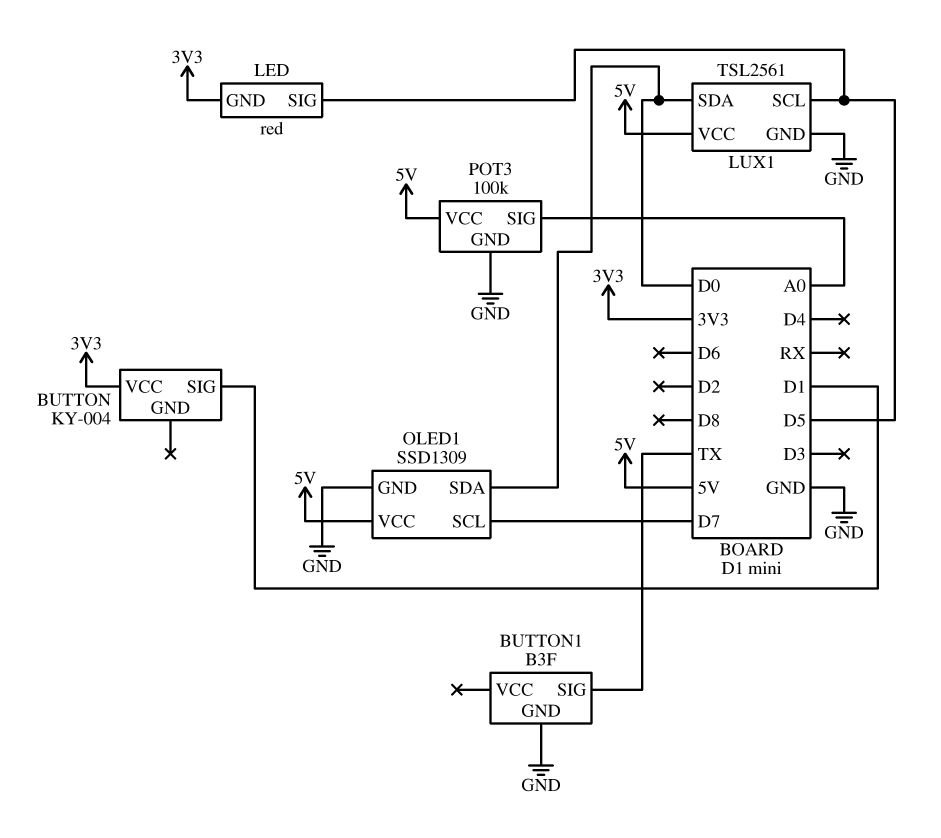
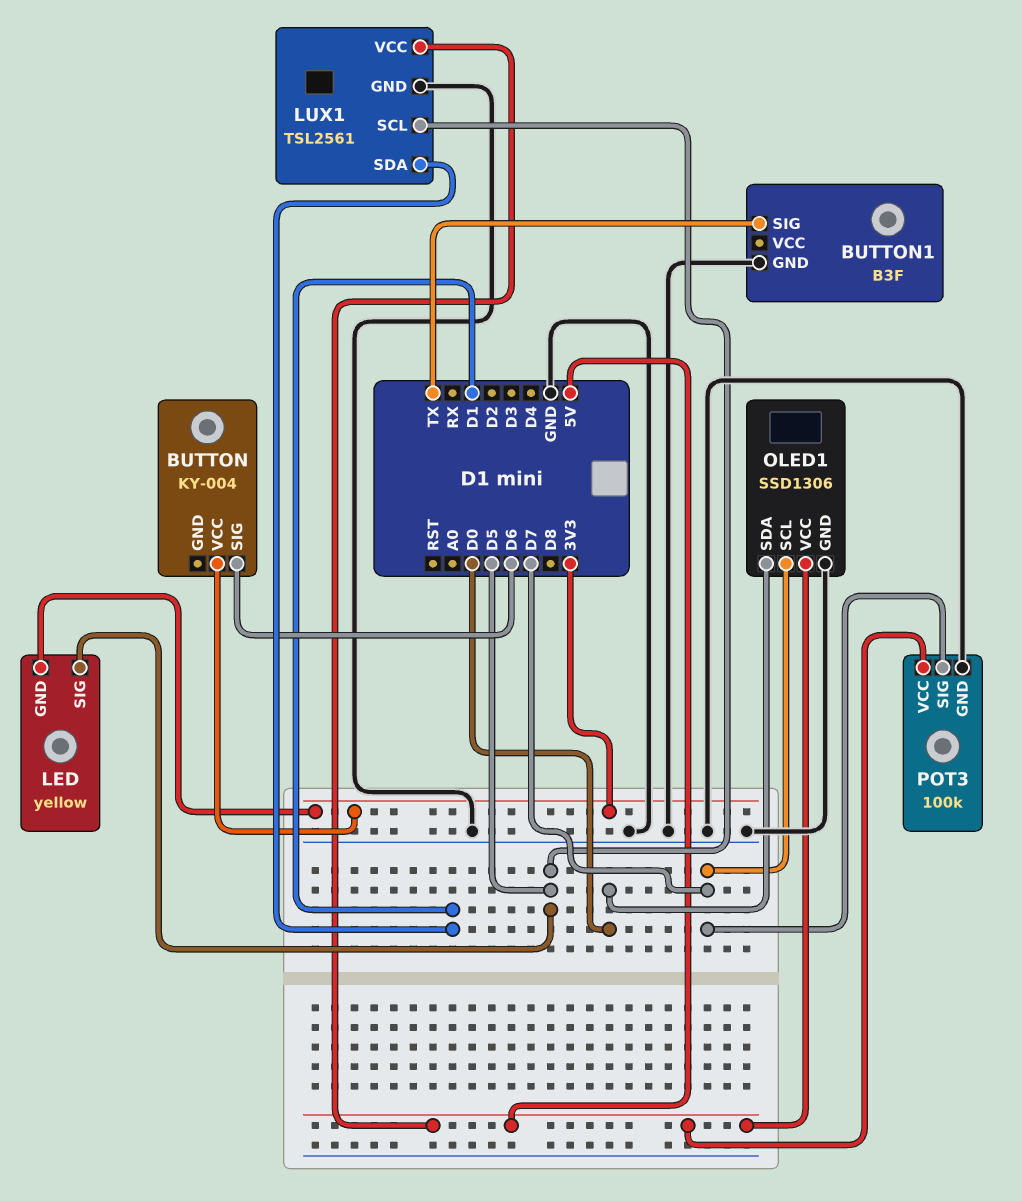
BUTTON pin SIG: D1 -> D6
LED: red -> yellow
LUX1 pin SDA: D0 -> D1
OLED1: SSD1309 -> SSD1306
POT3 pin SIG: A0 -> D7

